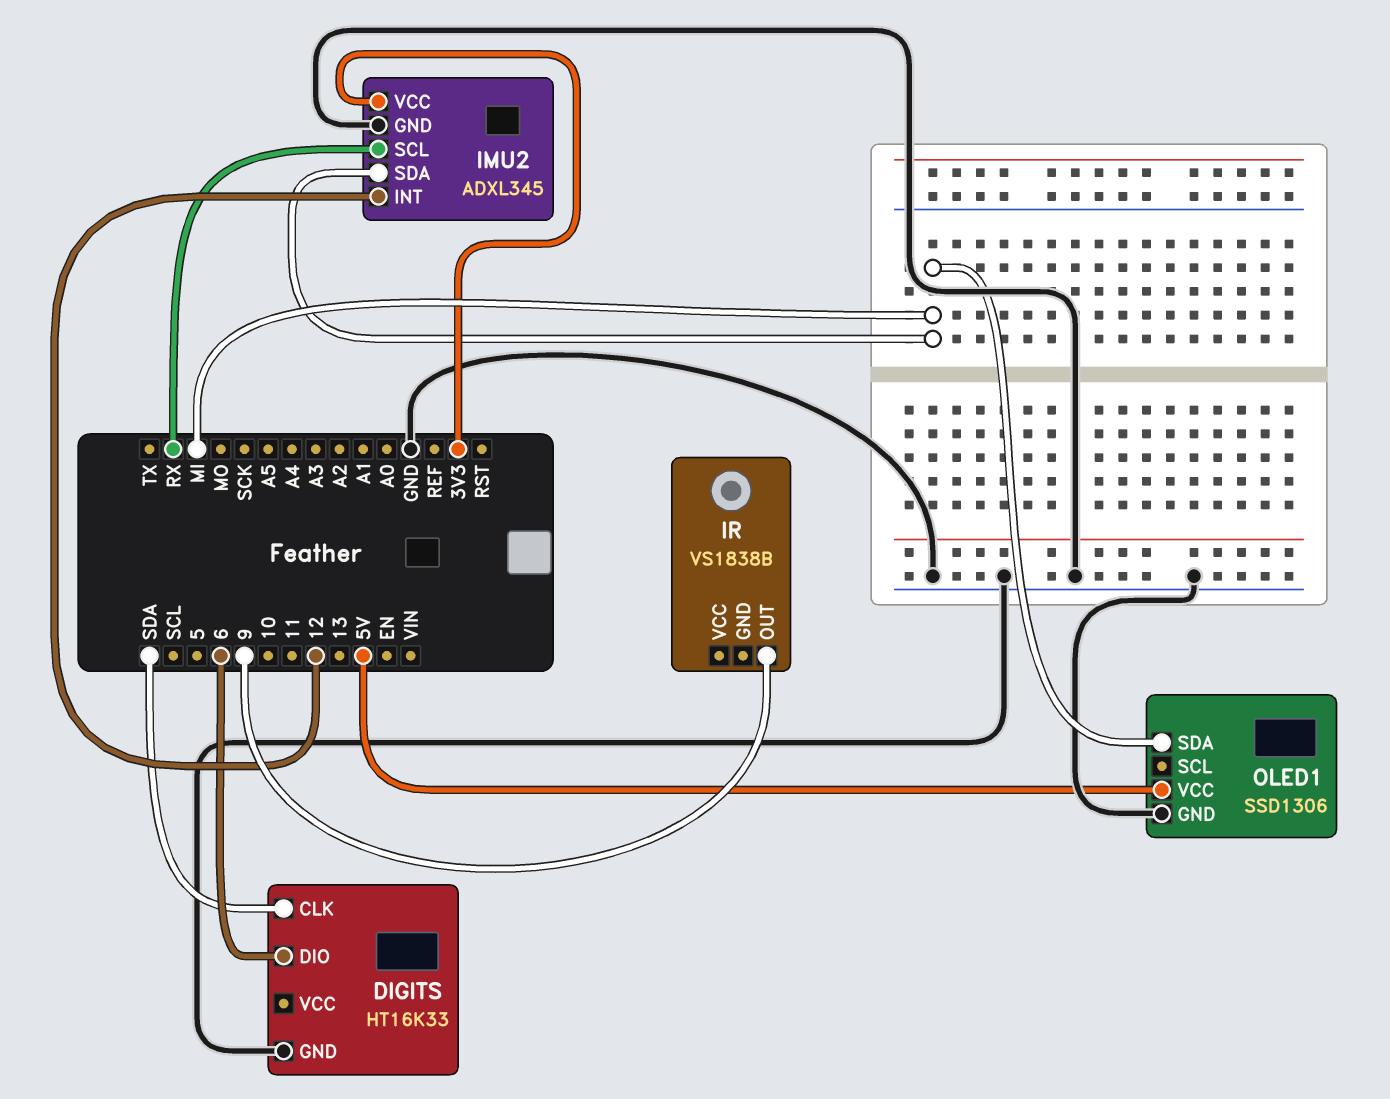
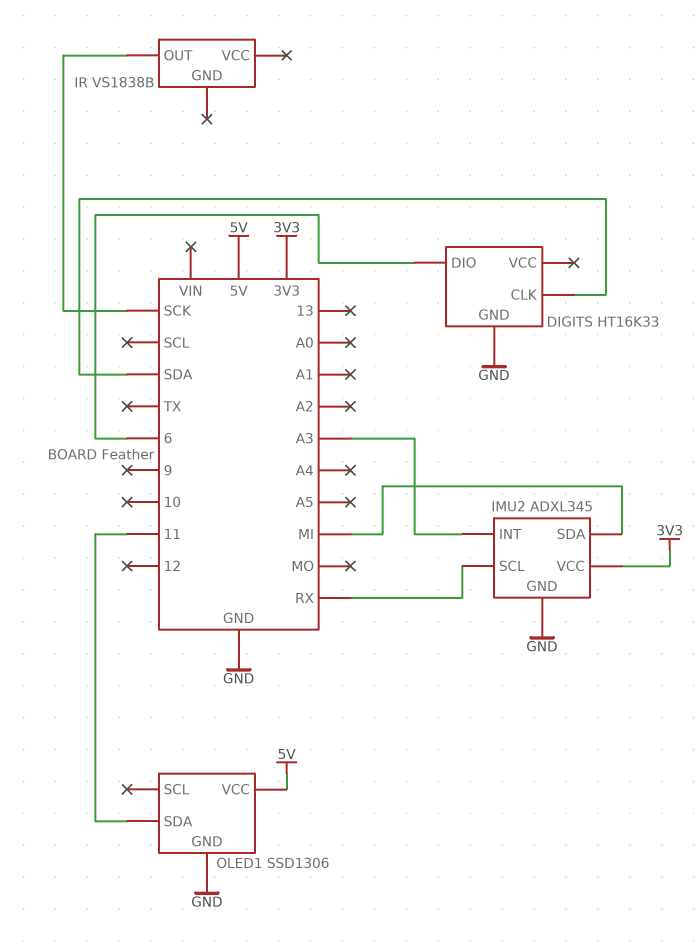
IMU2 pin INT: 12 -> A3
IR pin OUT: 9 -> SCK
OLED1 pin SDA: MI -> 11

